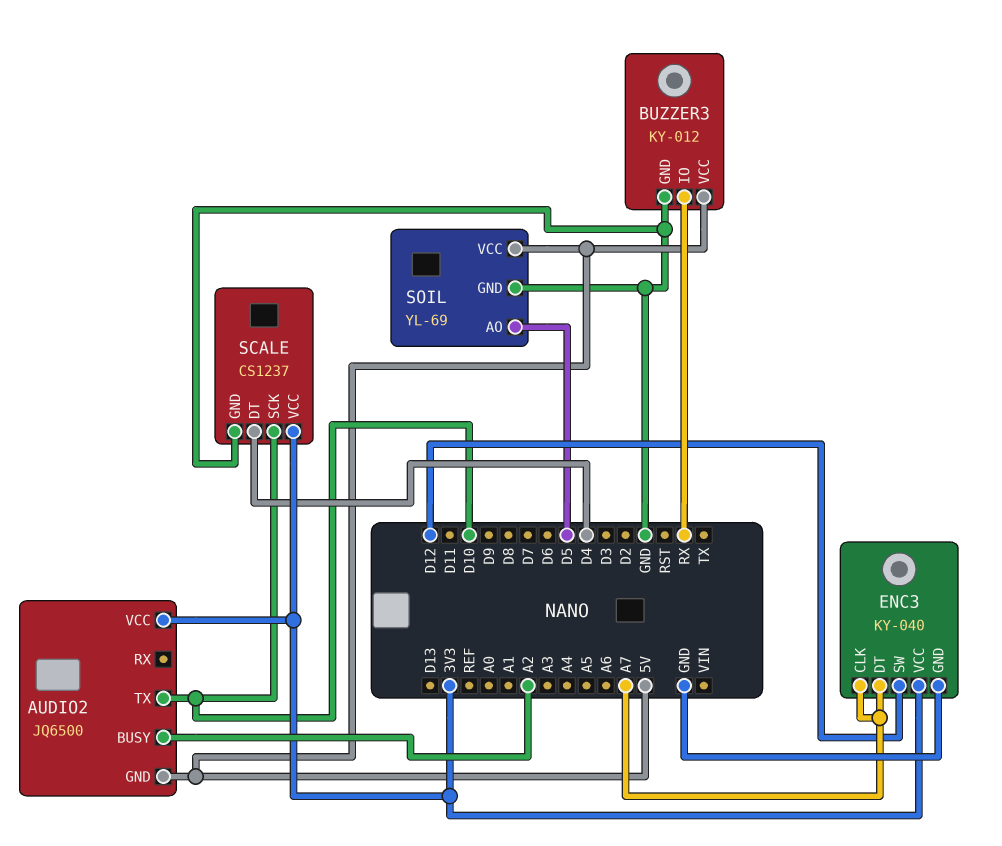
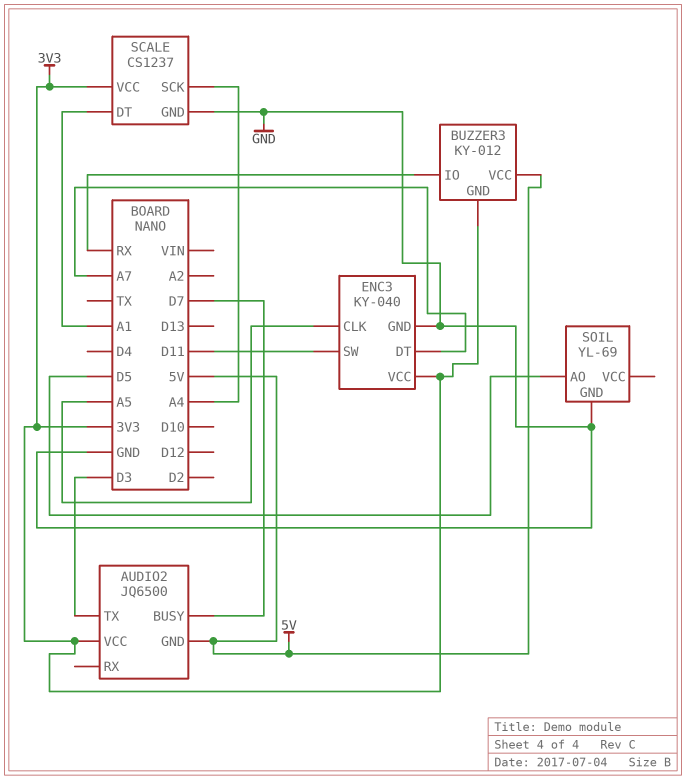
AUDIO2 pin BUSY: A2 -> D7
AUDIO2 pin TX: D10 -> D3
BUZZER3 pin GND: GND -> 3V3
ENC3 pin CLK: A7 -> A5
ENC3 pin SW: D12 -> D11
SCALE pin DT: D4 -> A1
SCALE pin SCK: D10 -> A4
SOIL pin VCC: 5V -> none

